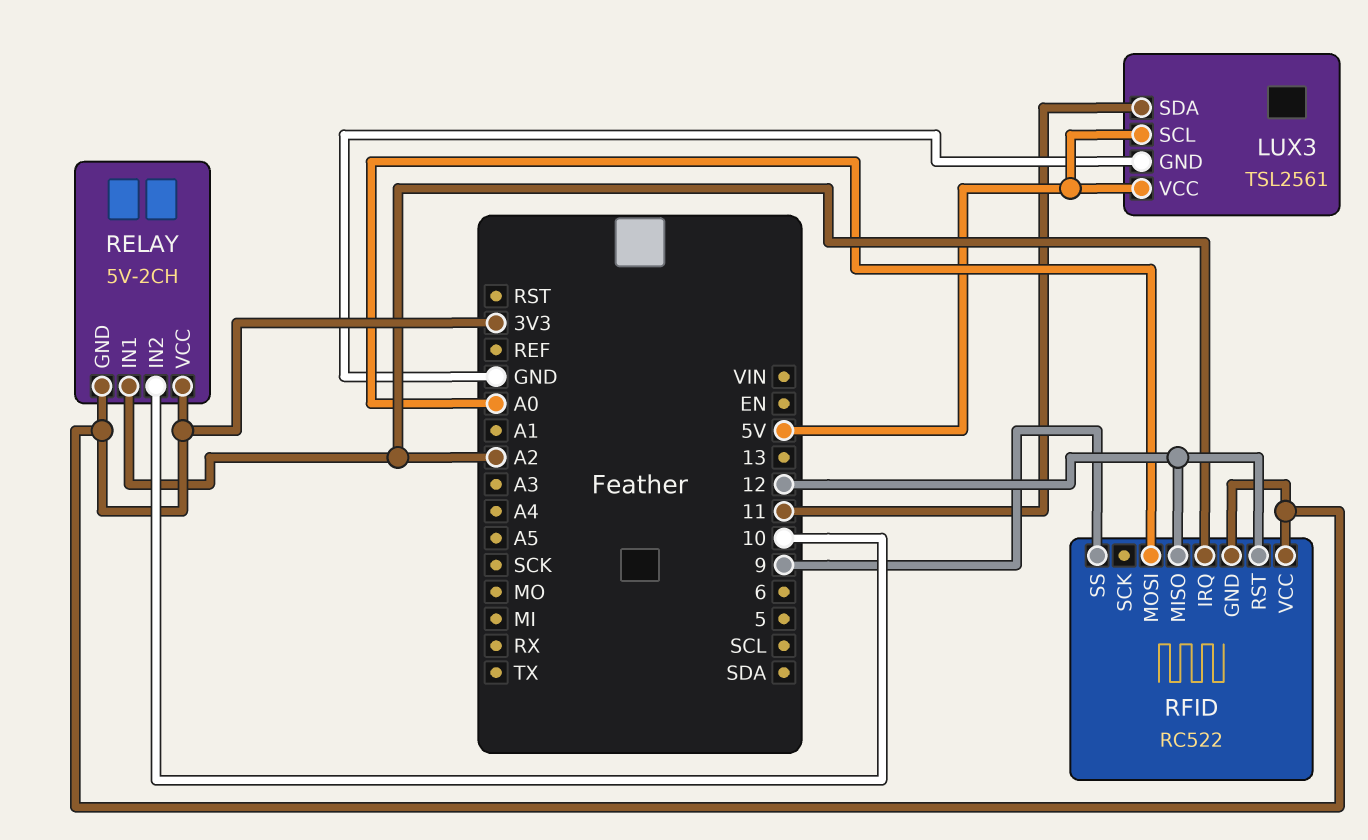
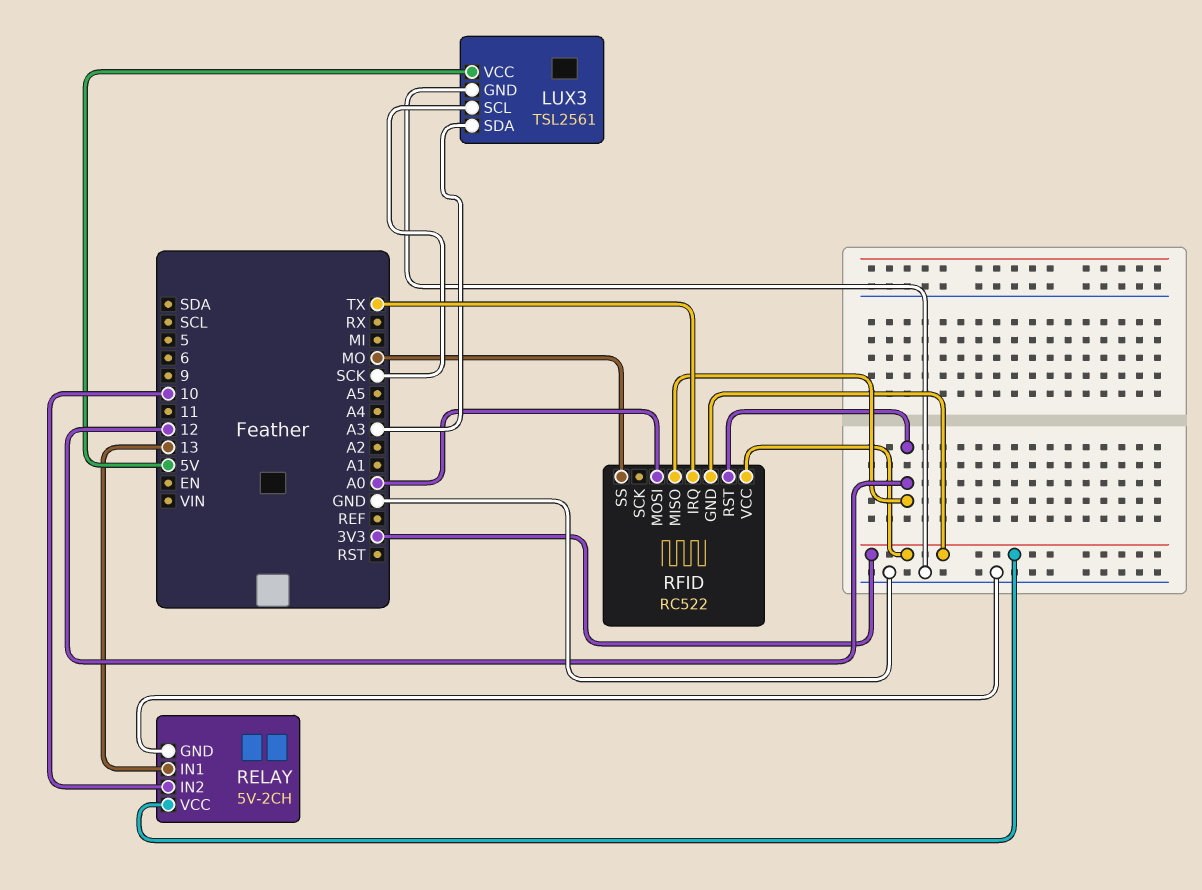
LUX3 pin SCL: 5V -> SCK
LUX3 pin SDA: 11 -> A3
RELAY pin GND: 3V3 -> GND
RELAY pin IN1: A2 -> 13
RFID pin IRQ: A2 -> TX
RFID pin SS: 9 -> MO

